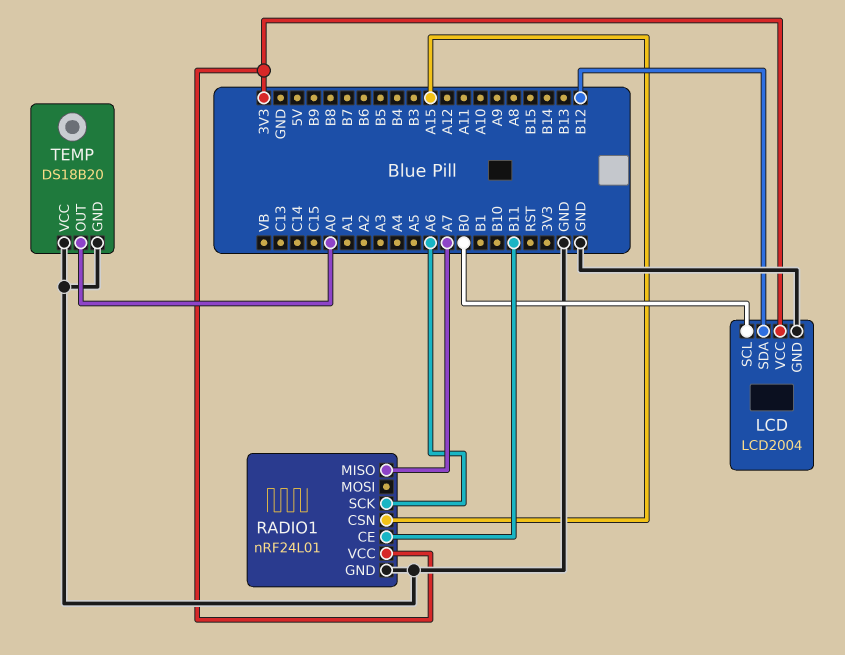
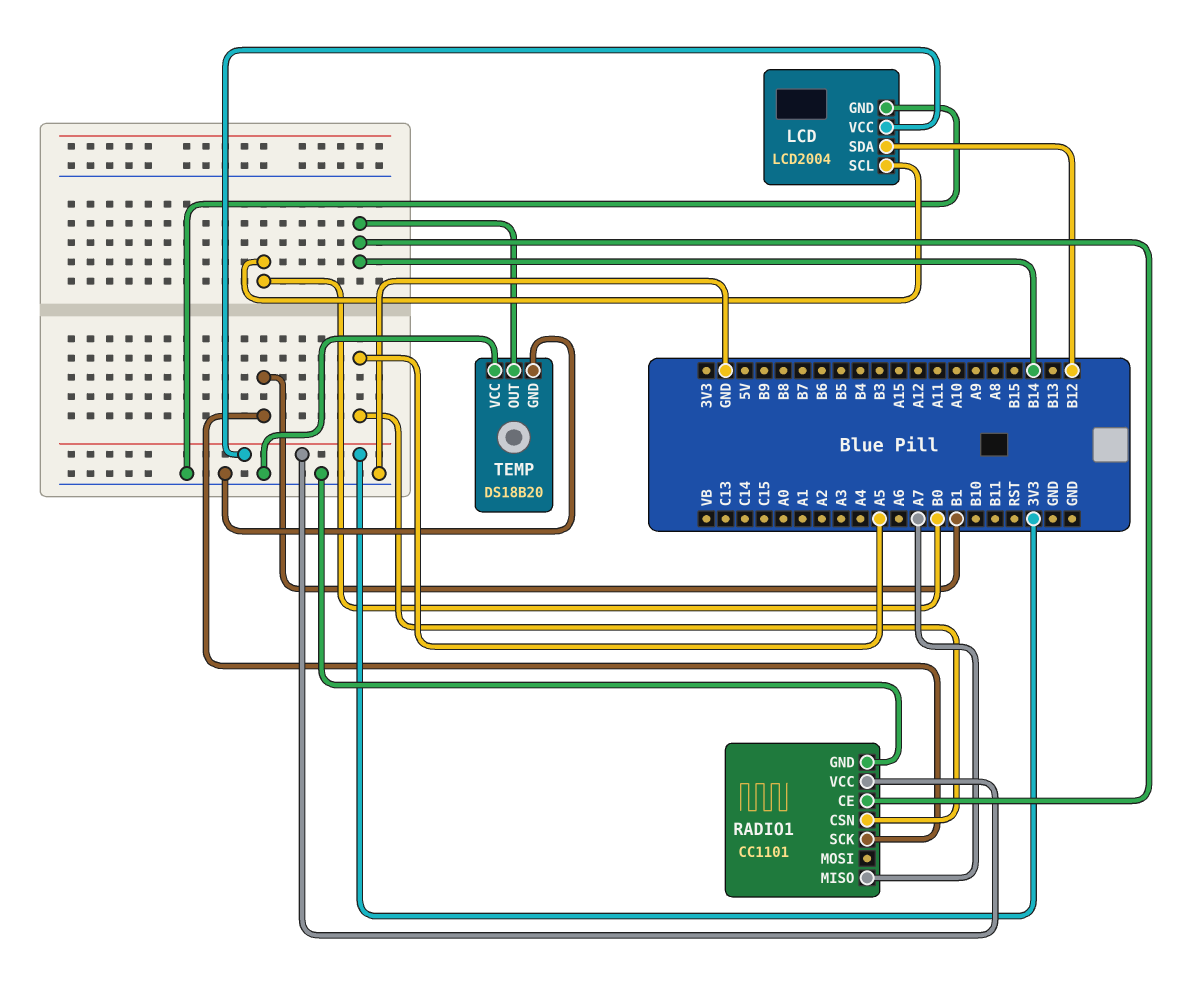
RADIO1: nRF24L01 -> CC1101
RADIO1 pin CE: B11 -> B14
RADIO1 pin CSN: A15 -> A5
RADIO1 pin SCK: A6 -> B1
TEMP pin OUT: A0 -> B14

